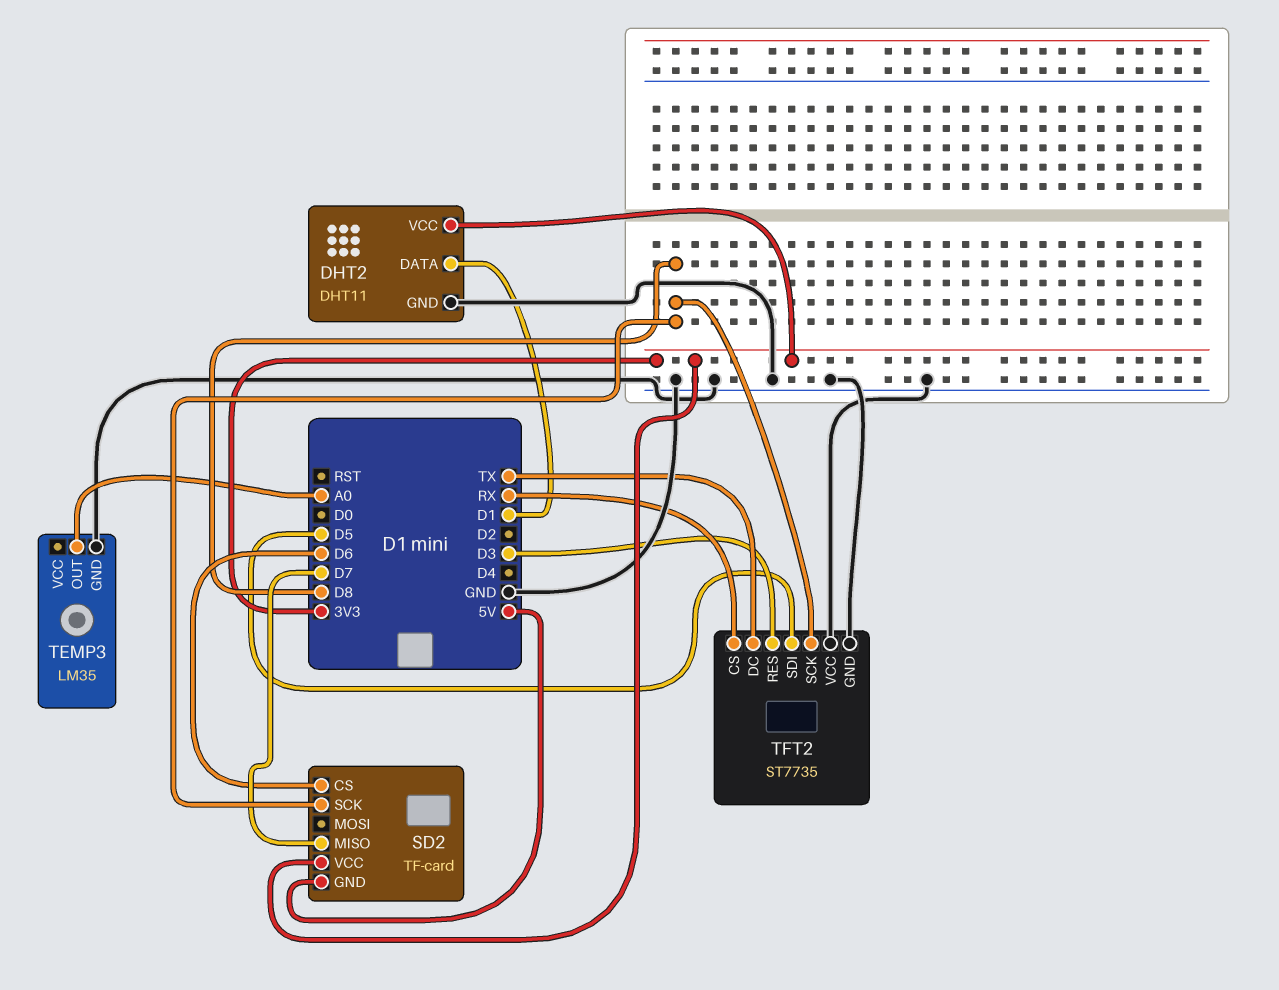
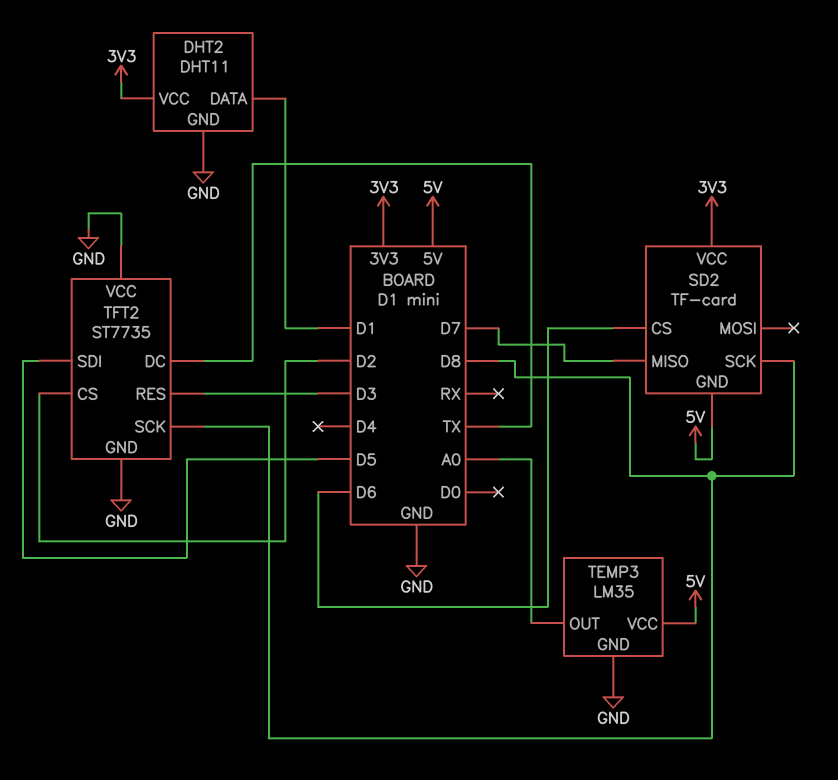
TEMP3 pin VCC: none -> 5V
TFT2 pin CS: RX -> D2

